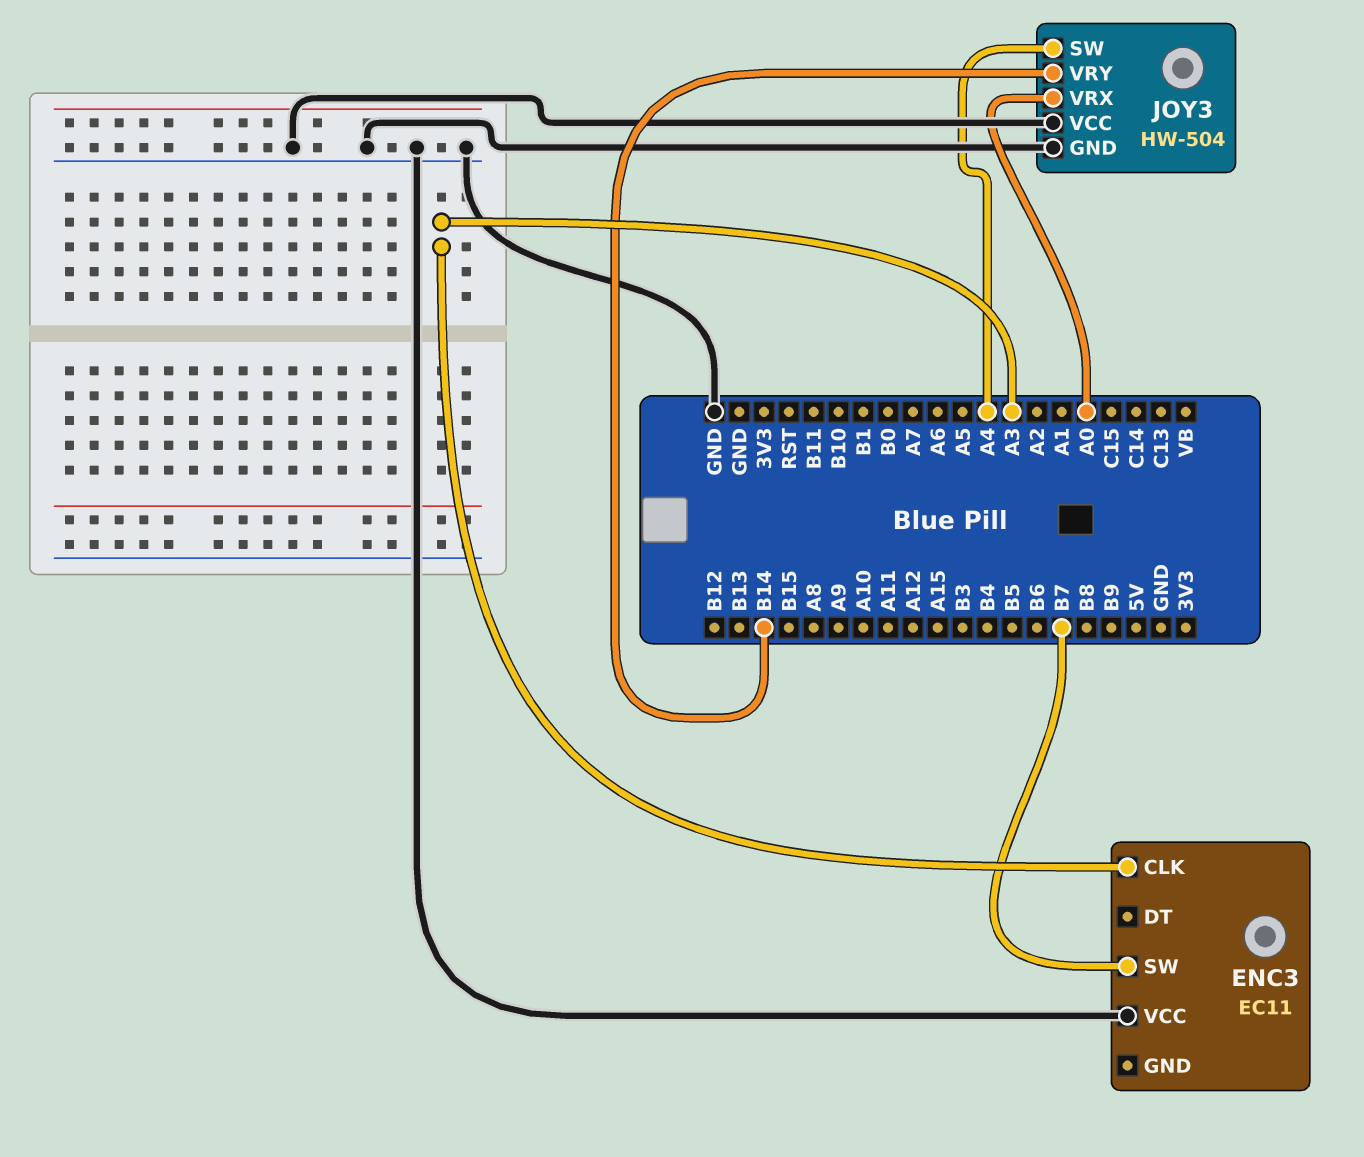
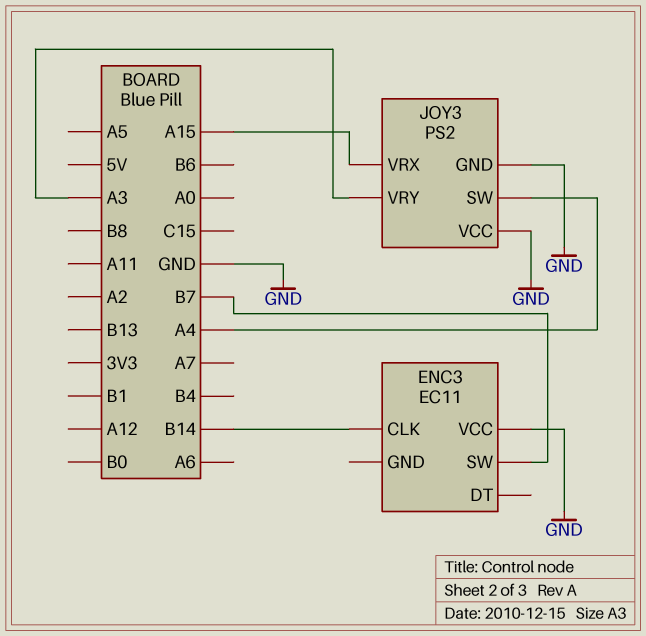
ENC3 pin CLK: A3 -> B14
JOY3: HW-504 -> PS2
JOY3 pin VRX: A0 -> A15
JOY3 pin VRY: B14 -> A3

